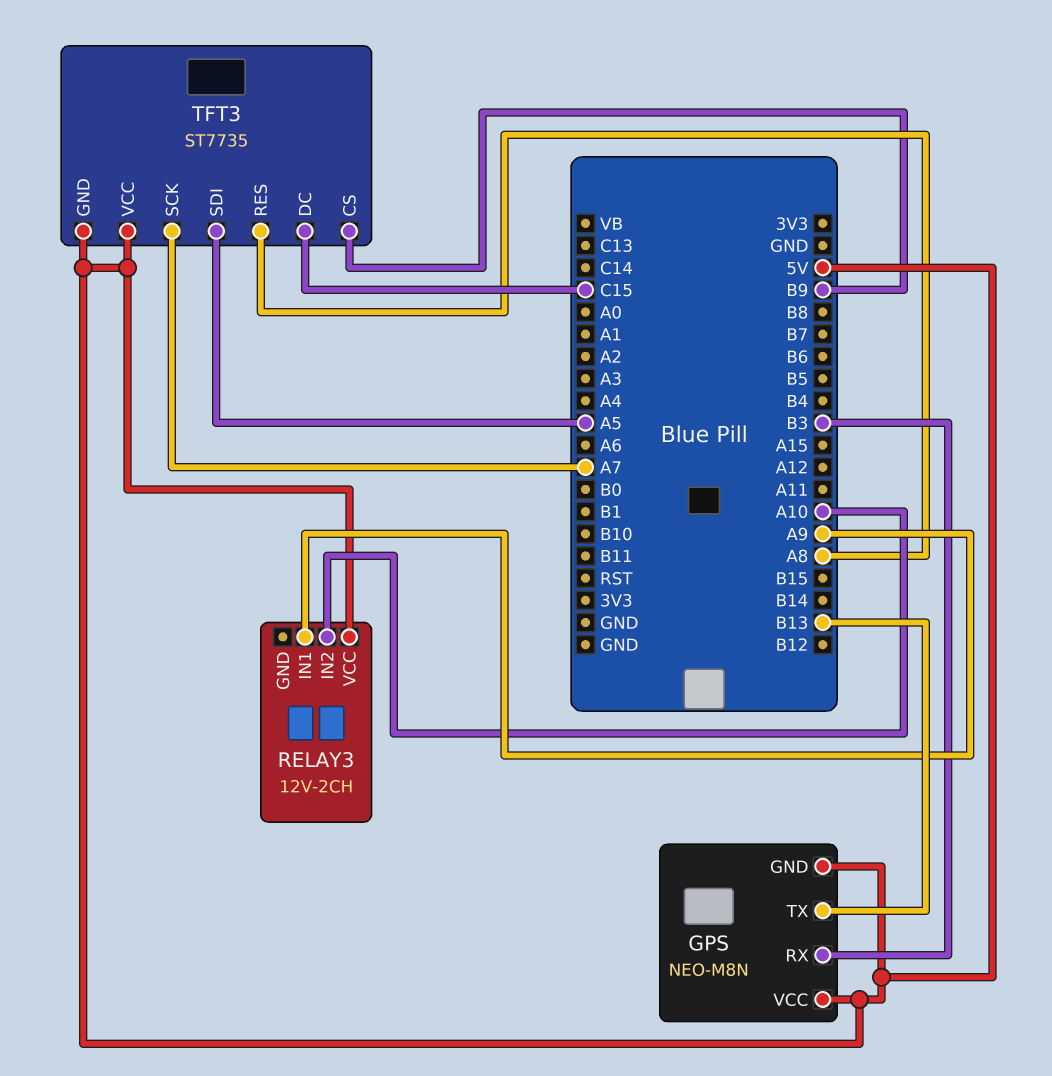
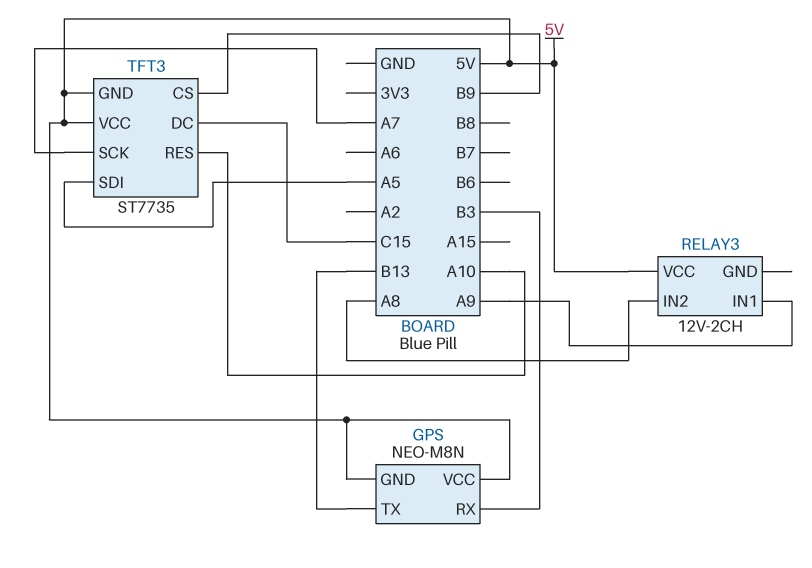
RELAY3 pin IN2: A10 -> A8
TFT3 pin RES: A8 -> A10

